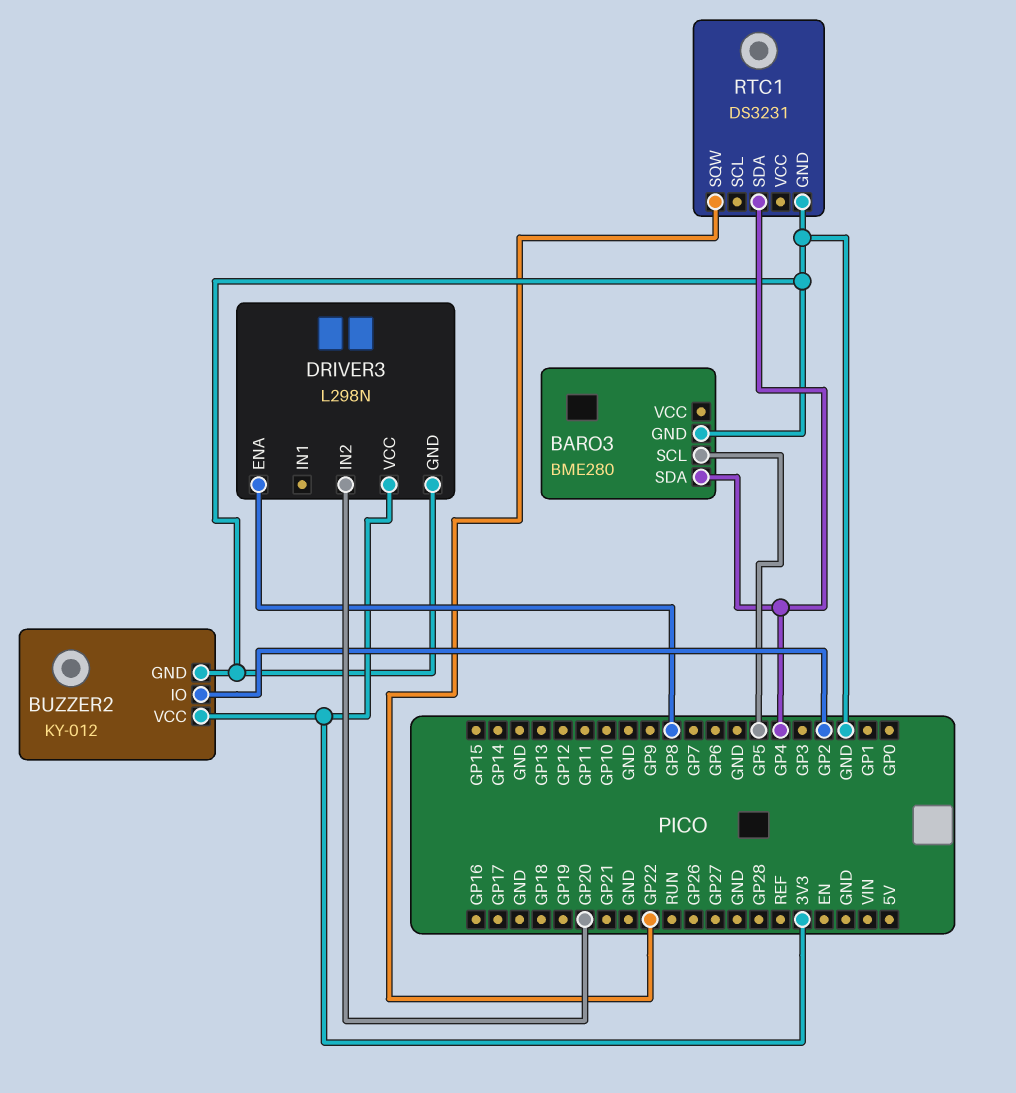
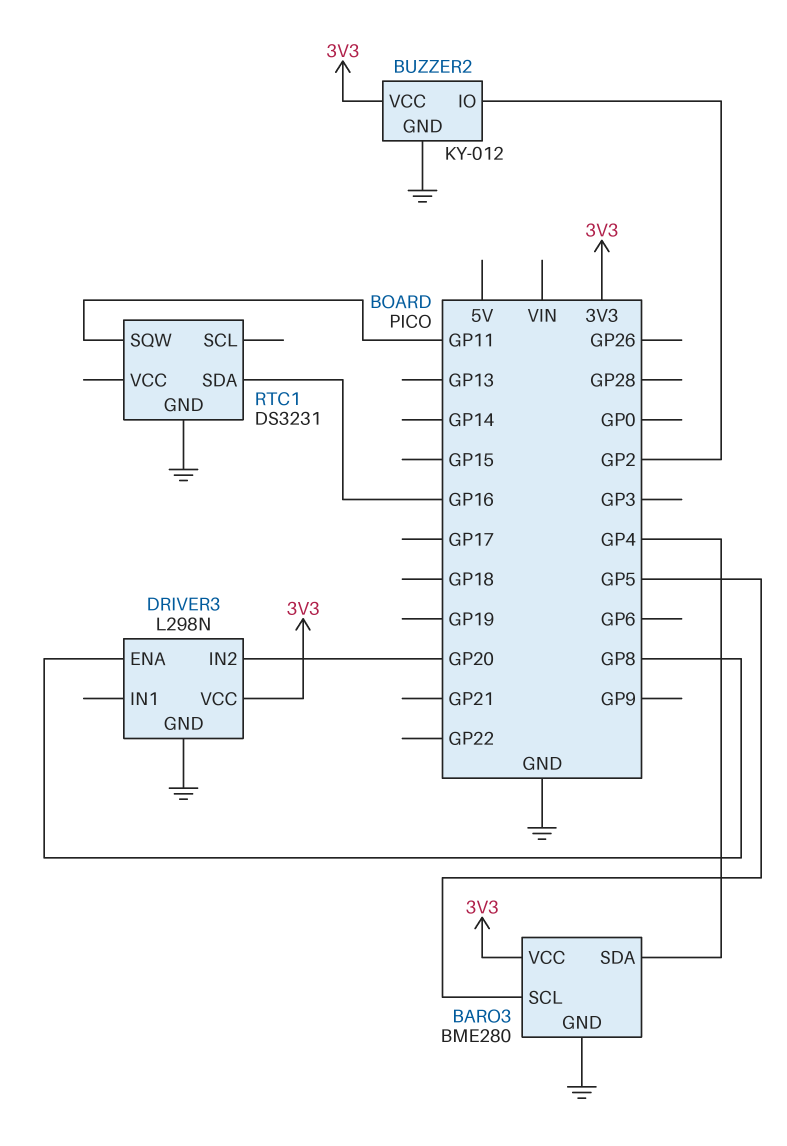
BARO3 pin VCC: none -> 3V3
RTC1 pin SDA: GP4 -> GP16
RTC1 pin SQW: GP22 -> GP11

